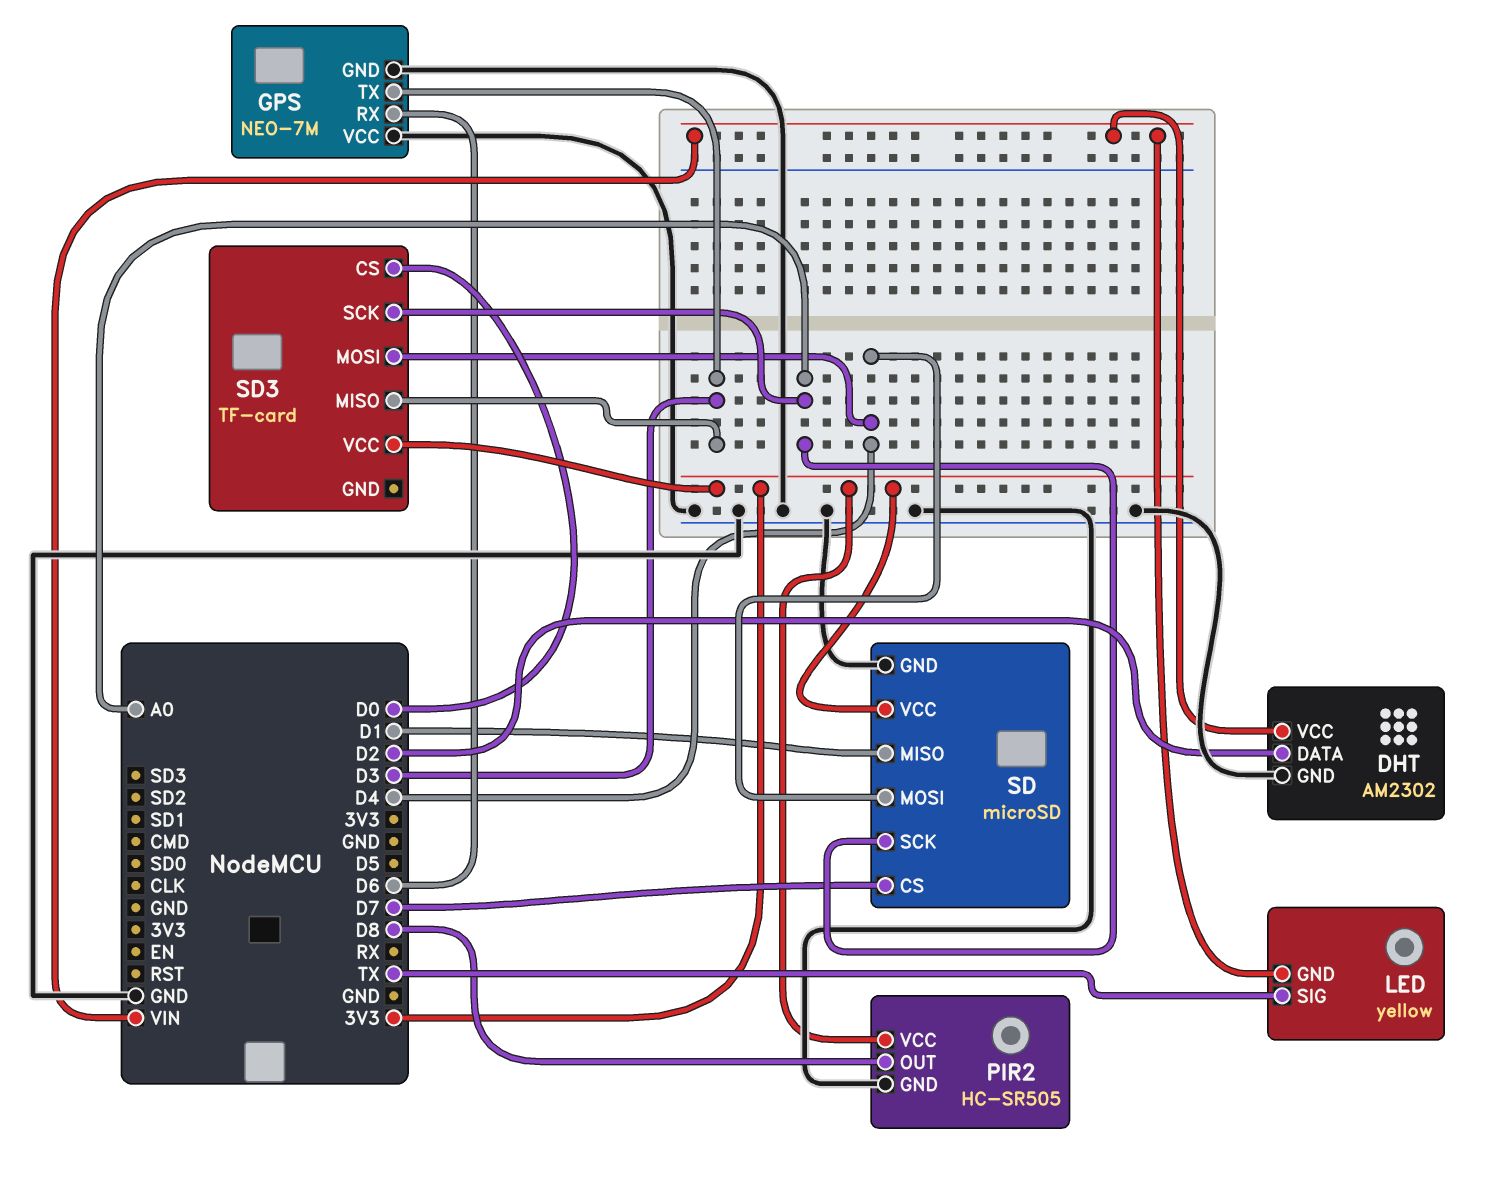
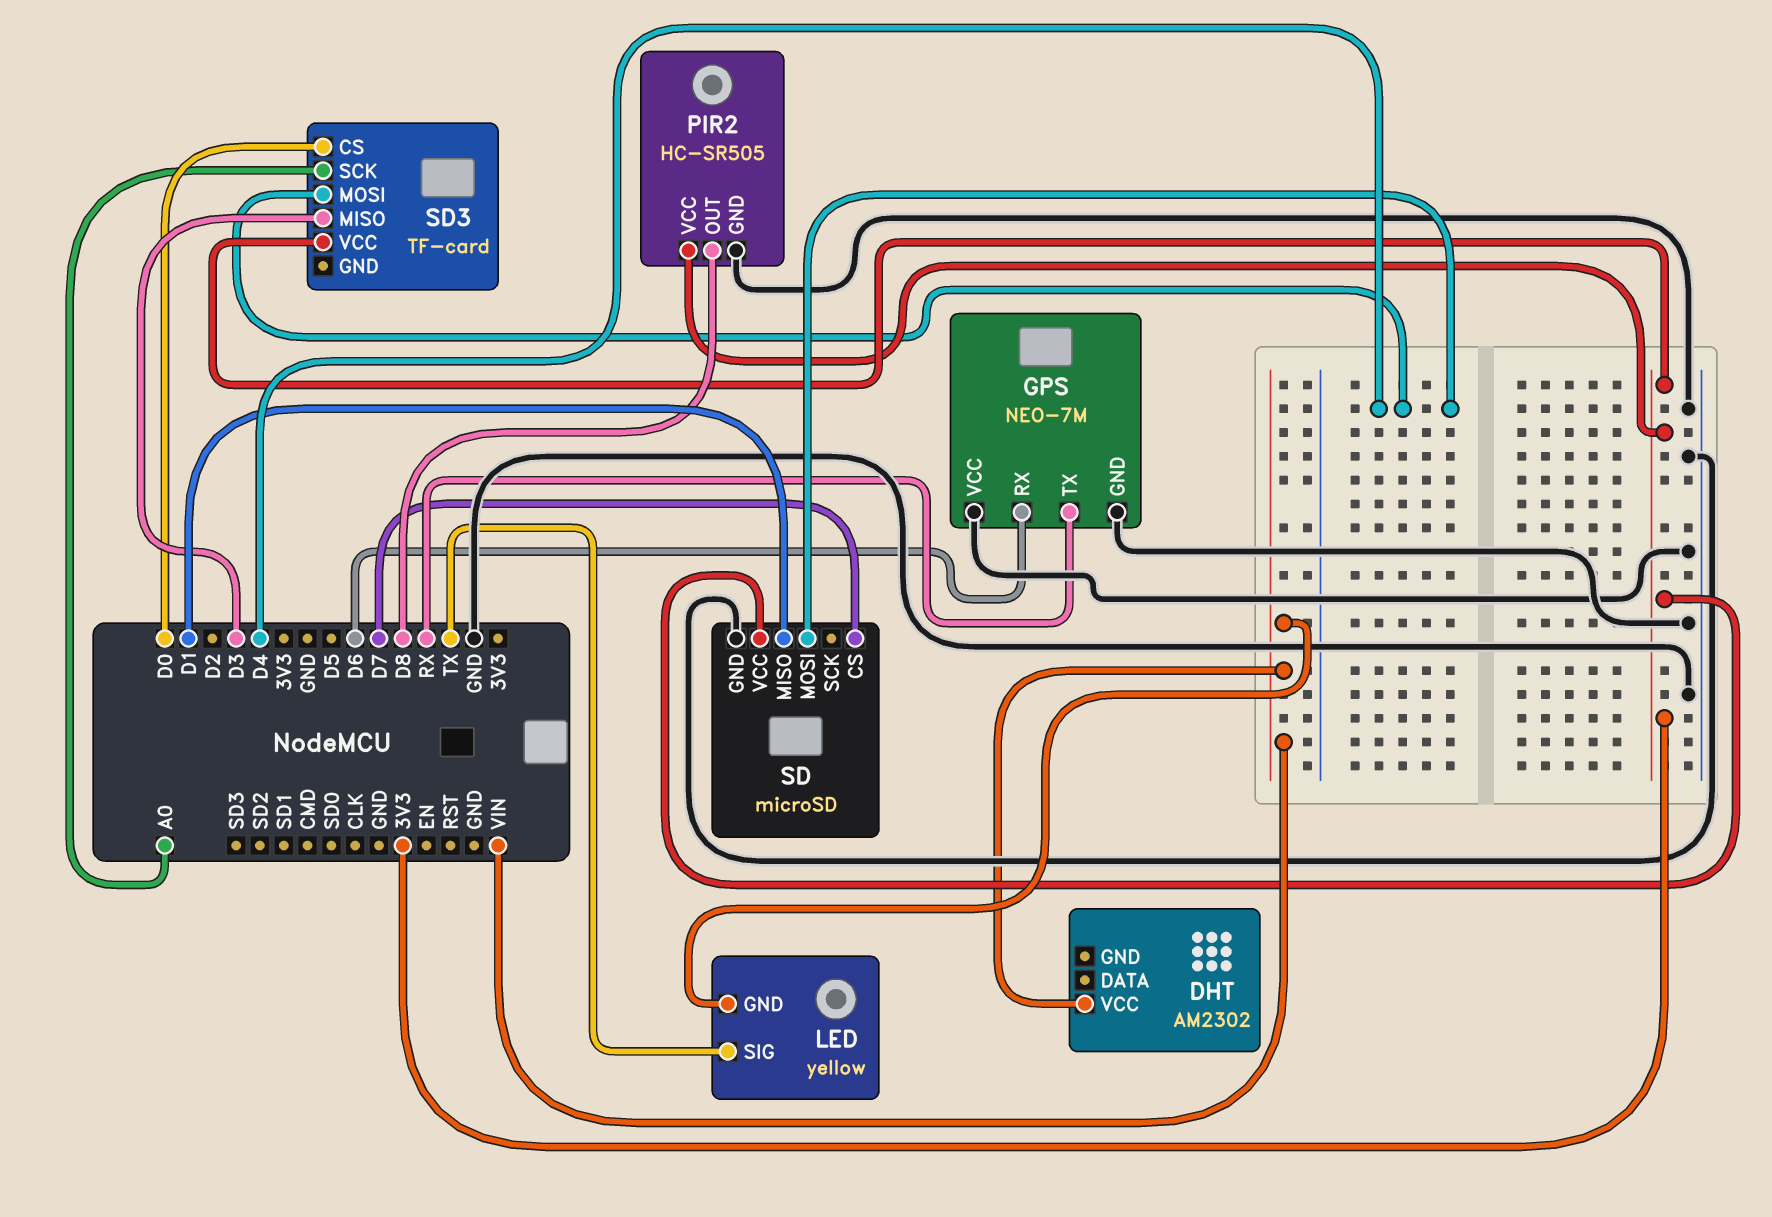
DHT pin DATA: D2 -> none
DHT pin GND: GND -> none
GPS pin TX: D3 -> RX
SD pin SCK: A0 -> none

